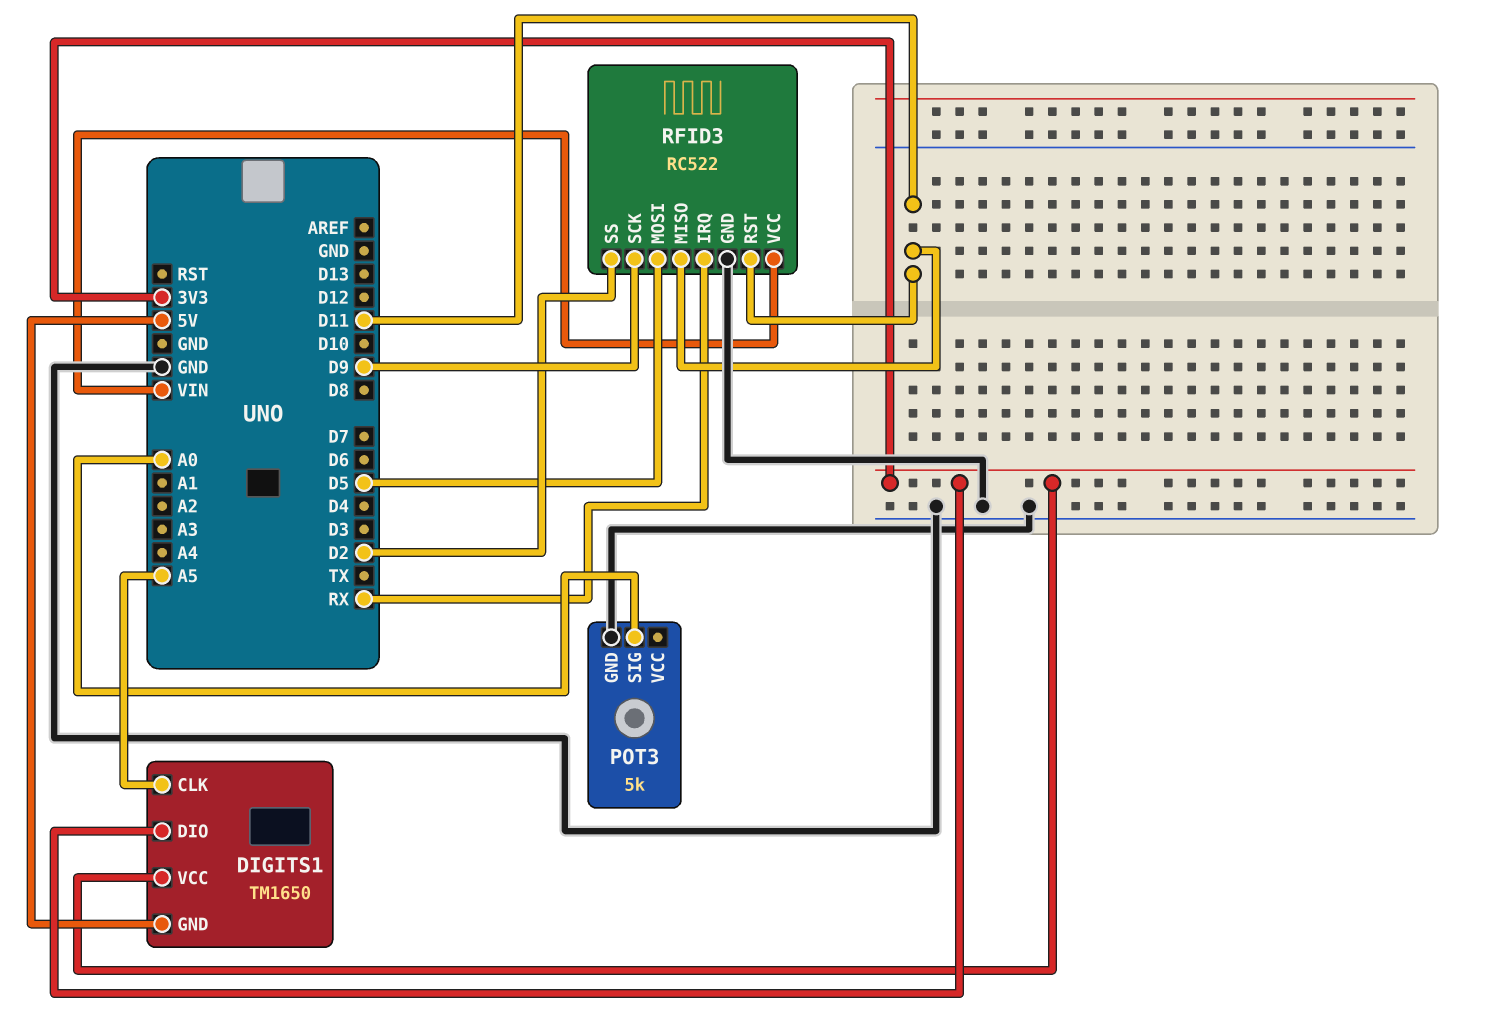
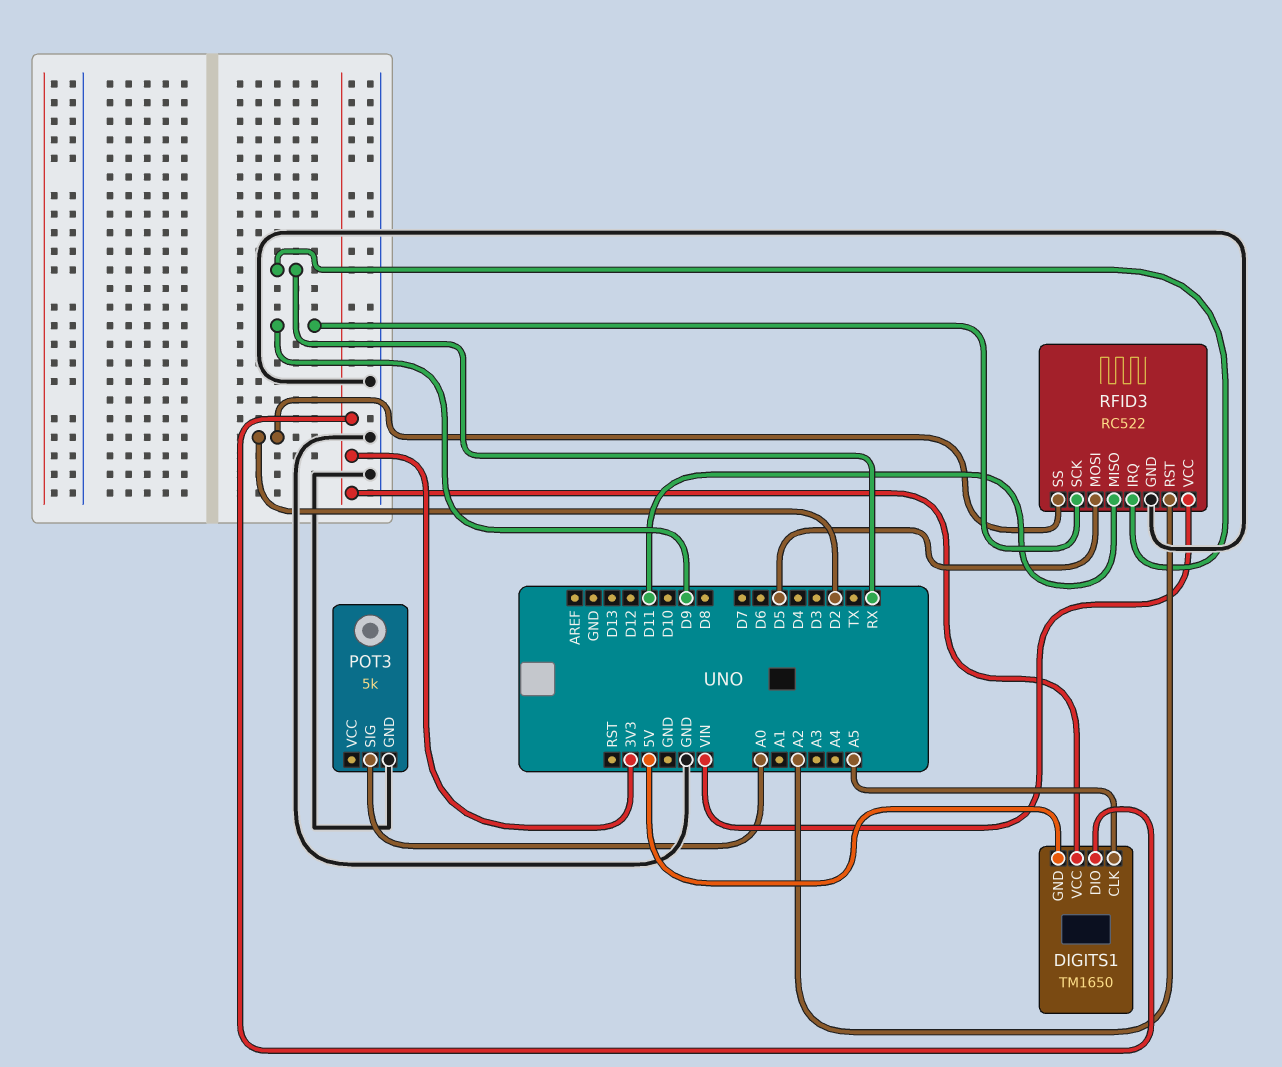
RFID3 pin RST: D11 -> A2

